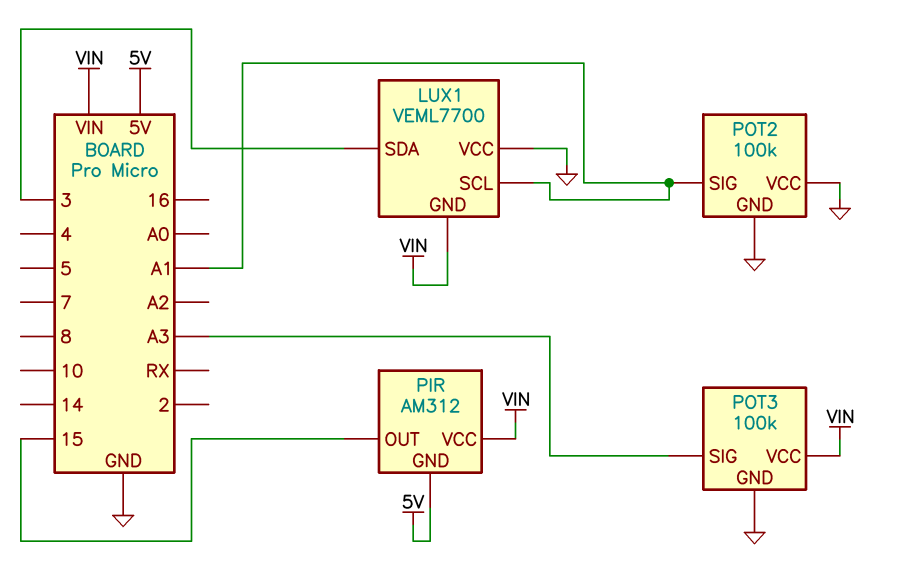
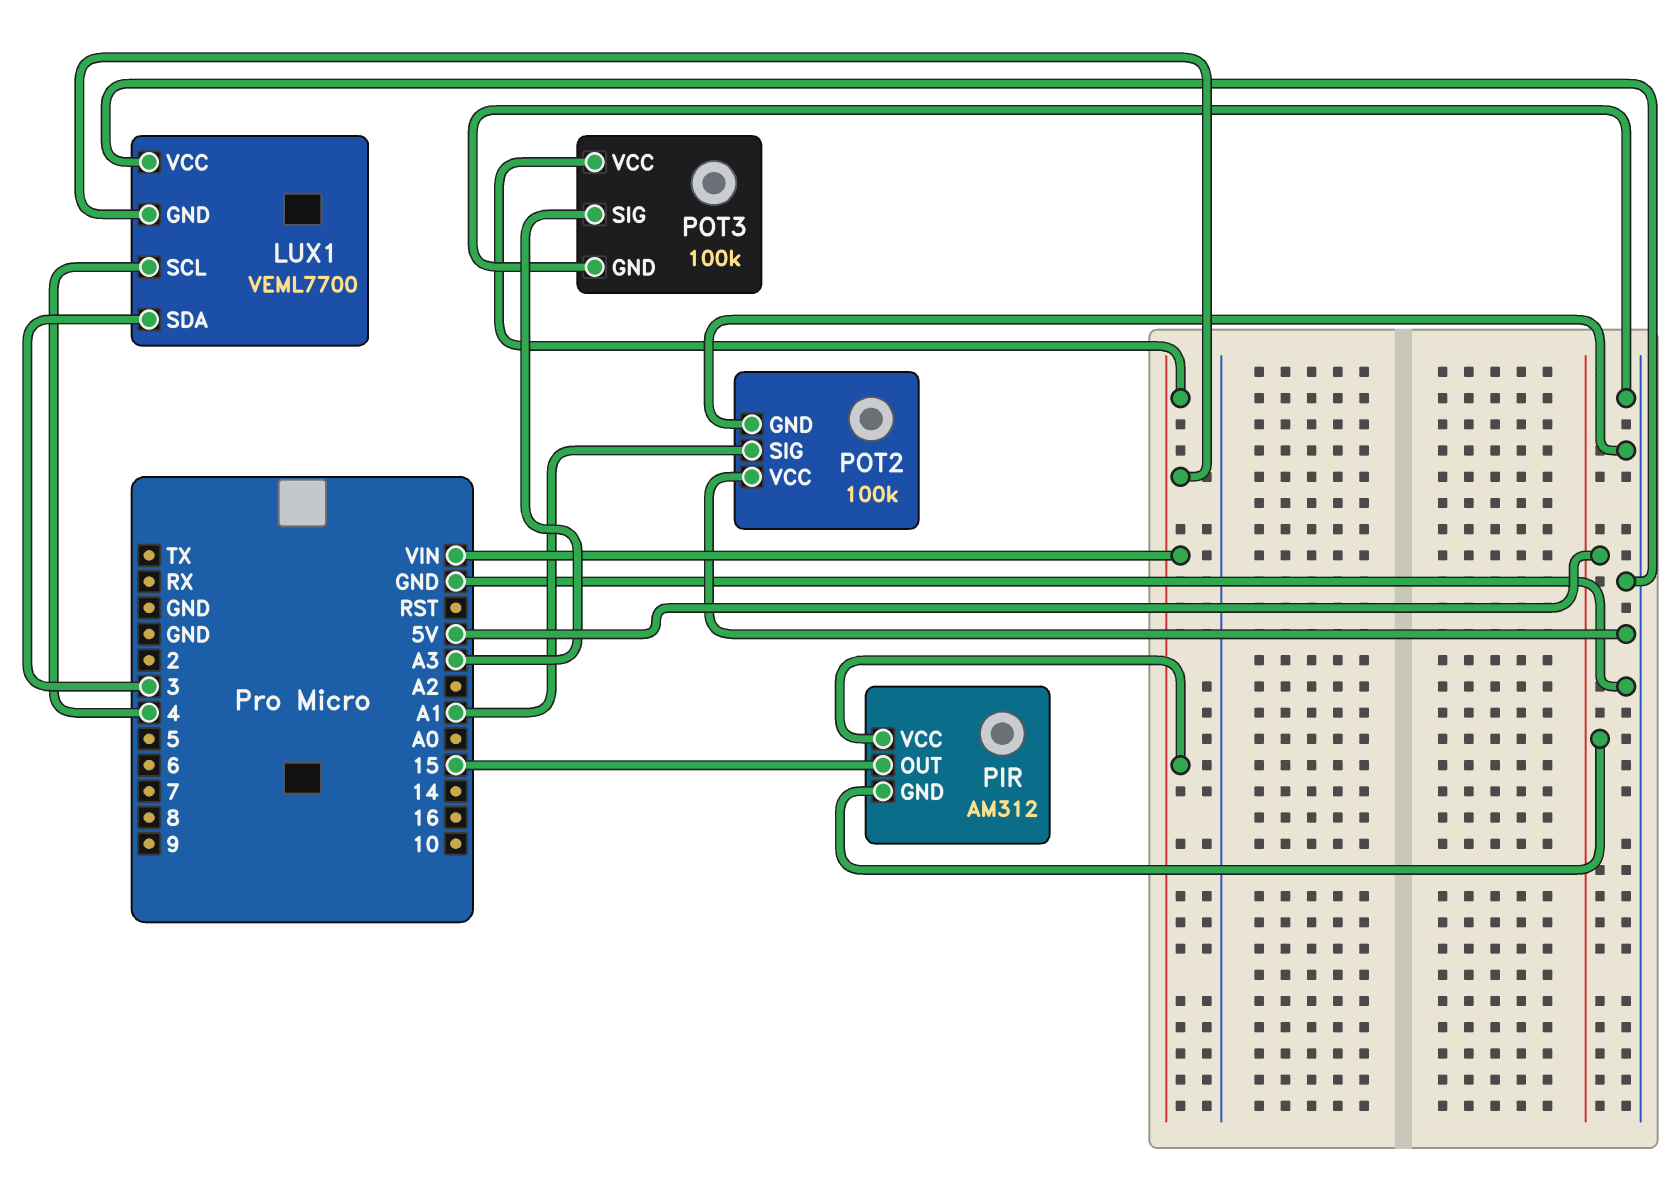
LUX1 pin SCL: A1 -> 4

